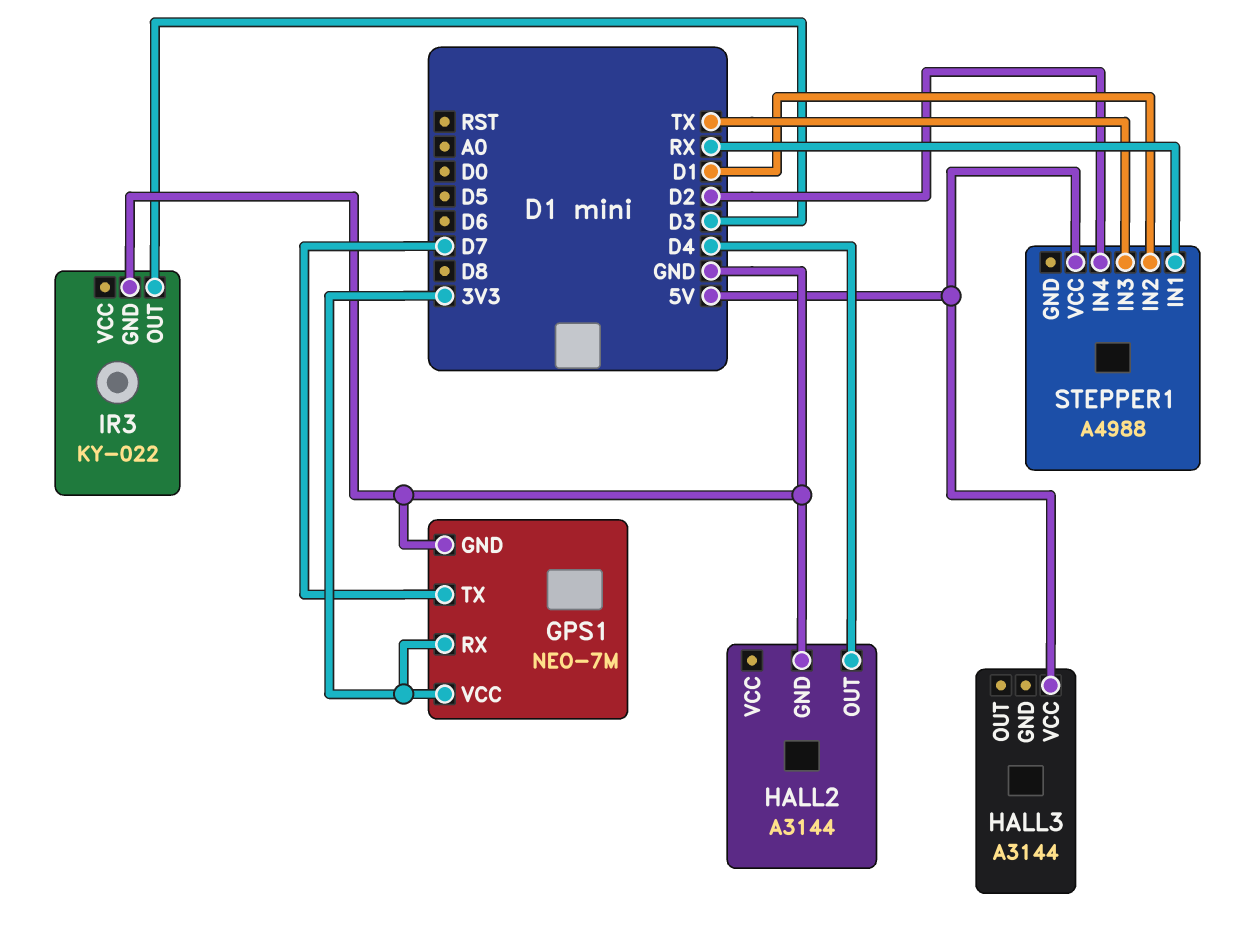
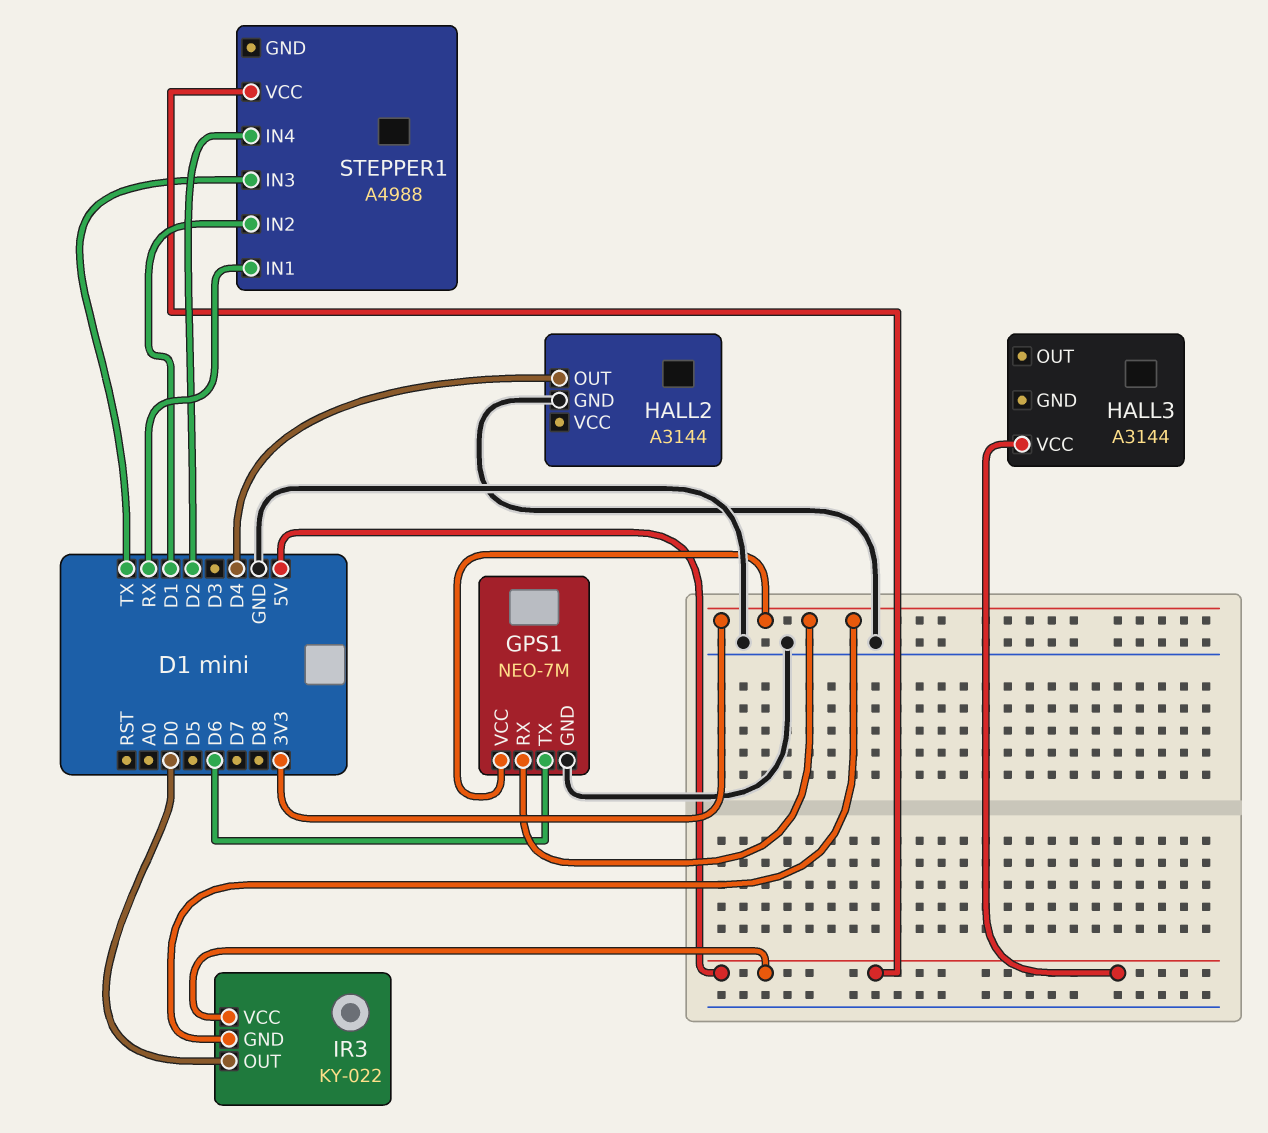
GPS1 pin TX: D7 -> D6
IR3 pin GND: GND -> 3V3
IR3 pin OUT: D3 -> D0
IR3 pin VCC: none -> 5V

